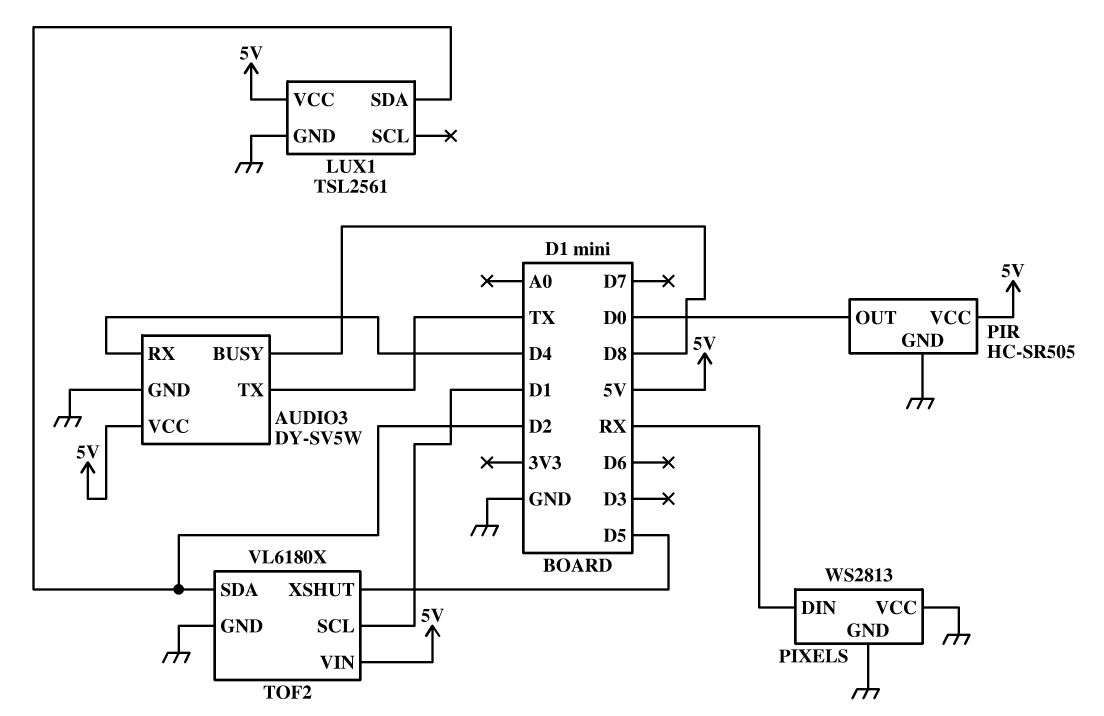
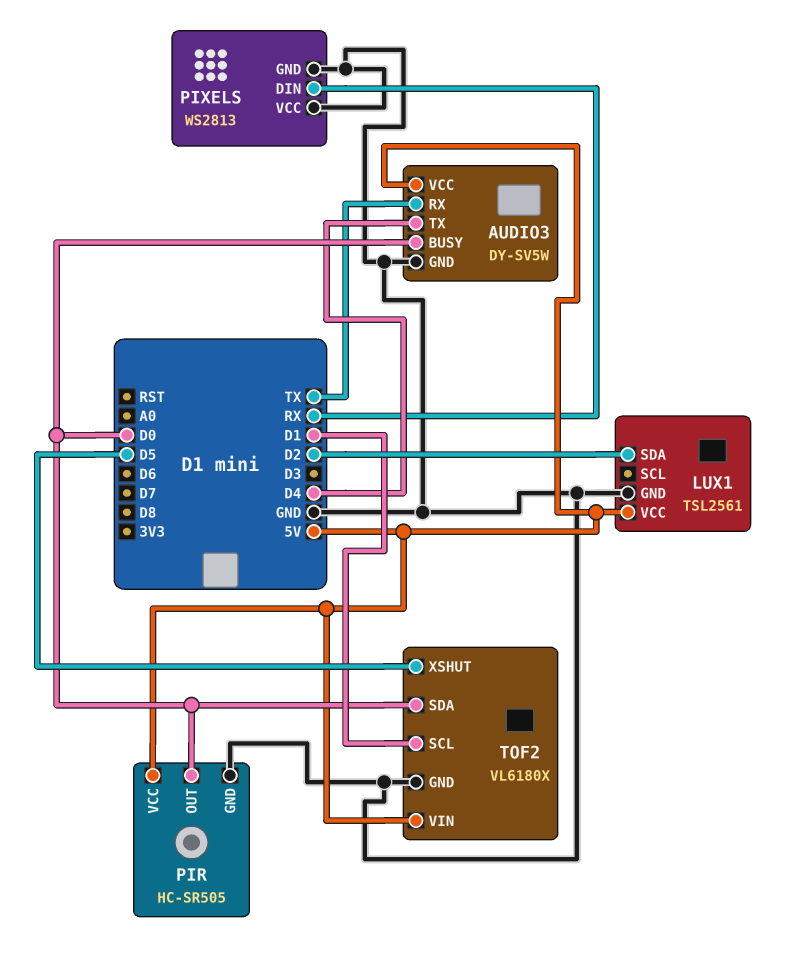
AUDIO3 pin BUSY: D8 -> D0
AUDIO3 pin RX: D4 -> TX
AUDIO3 pin TX: TX -> D4
TOF2 pin SDA: D2 -> D0

